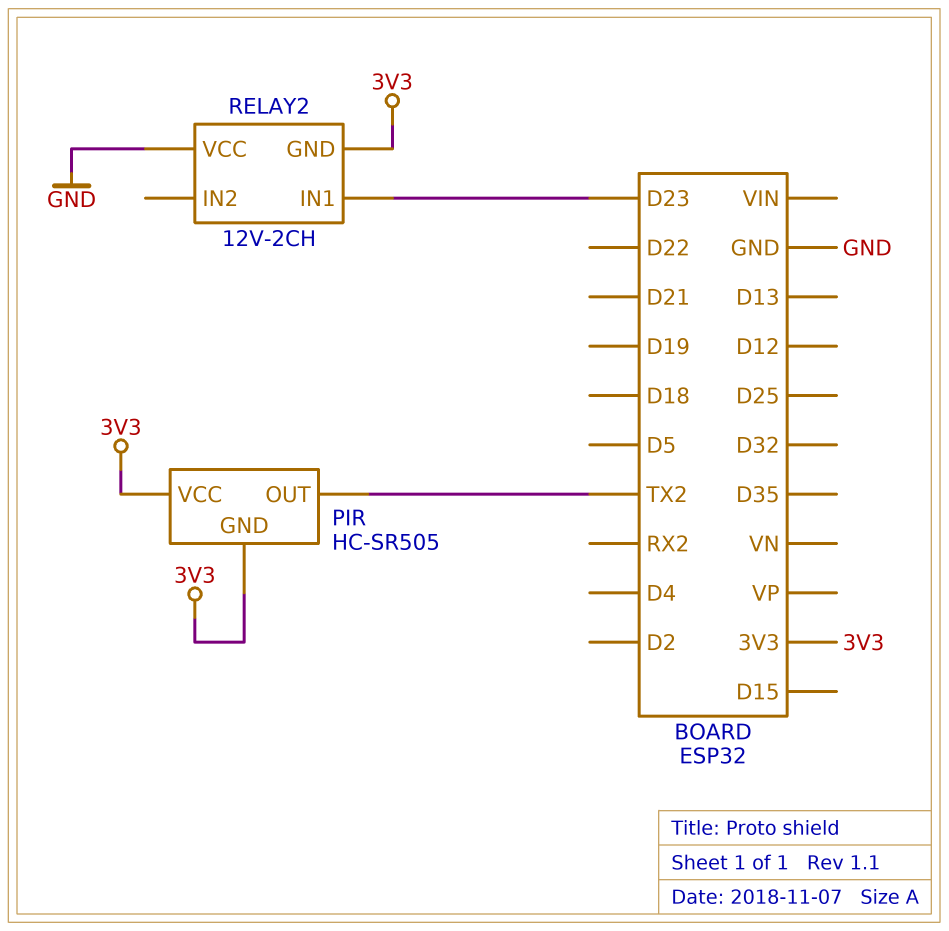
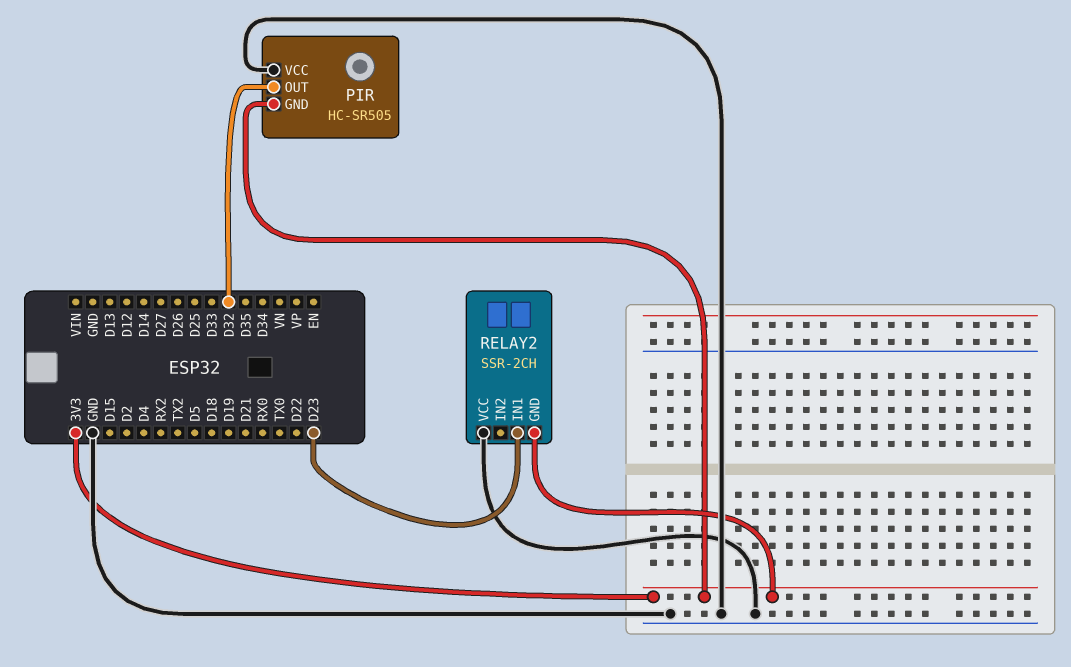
PIR pin OUT: TX2 -> D32
PIR pin VCC: 3V3 -> GND
RELAY2: 12V-2CH -> SSR-2CH

